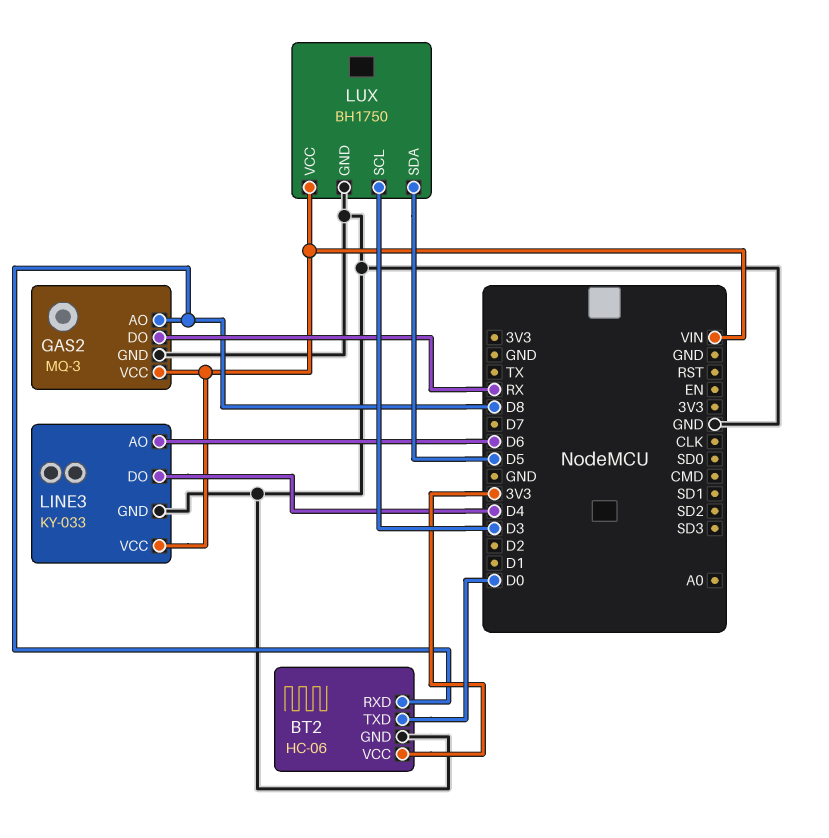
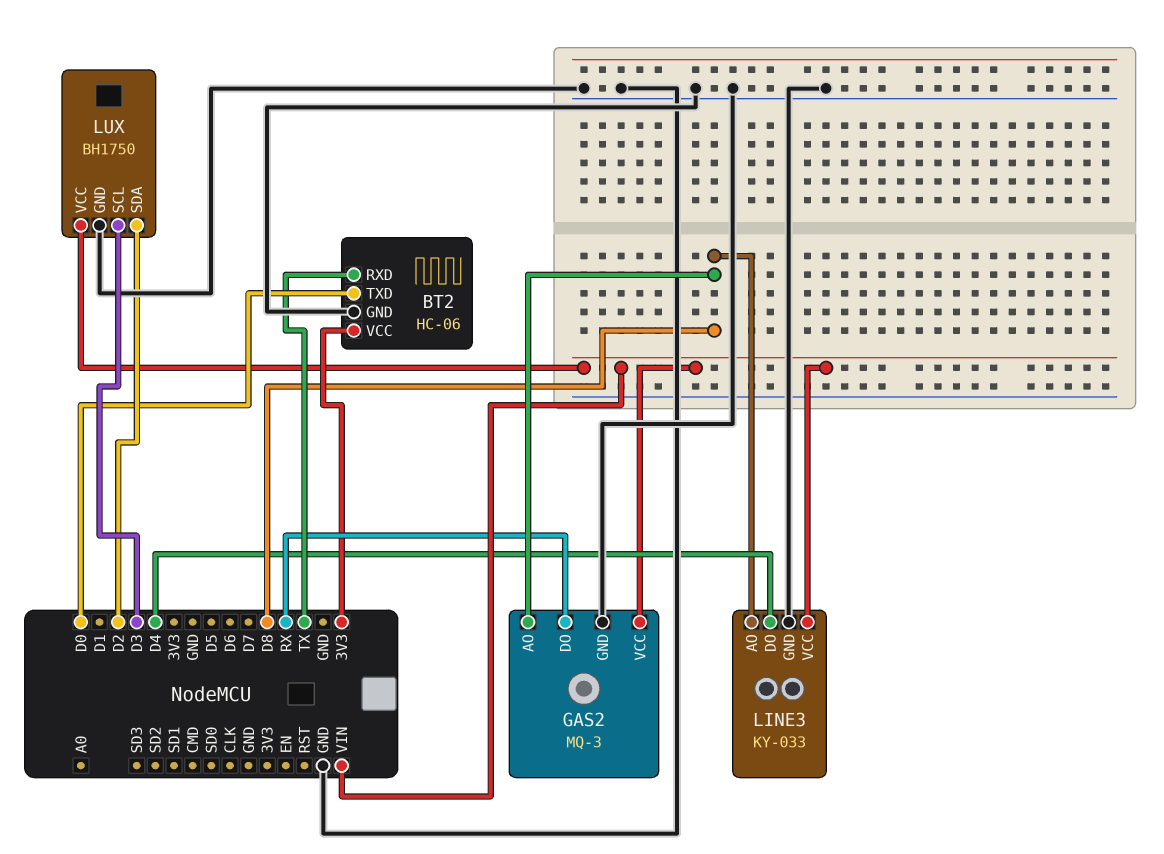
BT2 pin RXD: D8 -> TX
LINE3 pin AO: D6 -> D8
LUX pin SDA: D5 -> D2

